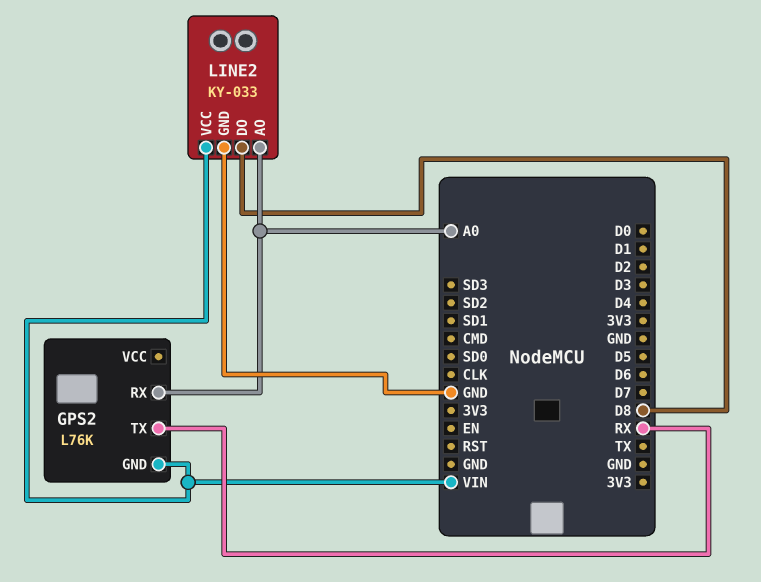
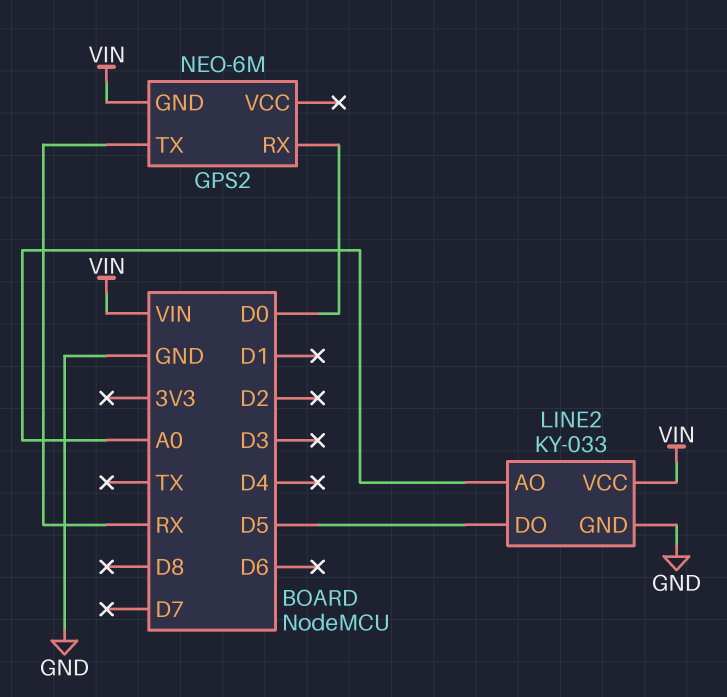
GPS2: L76K -> NEO-6M
GPS2 pin RX: A0 -> D0
LINE2 pin DO: D8 -> D5

